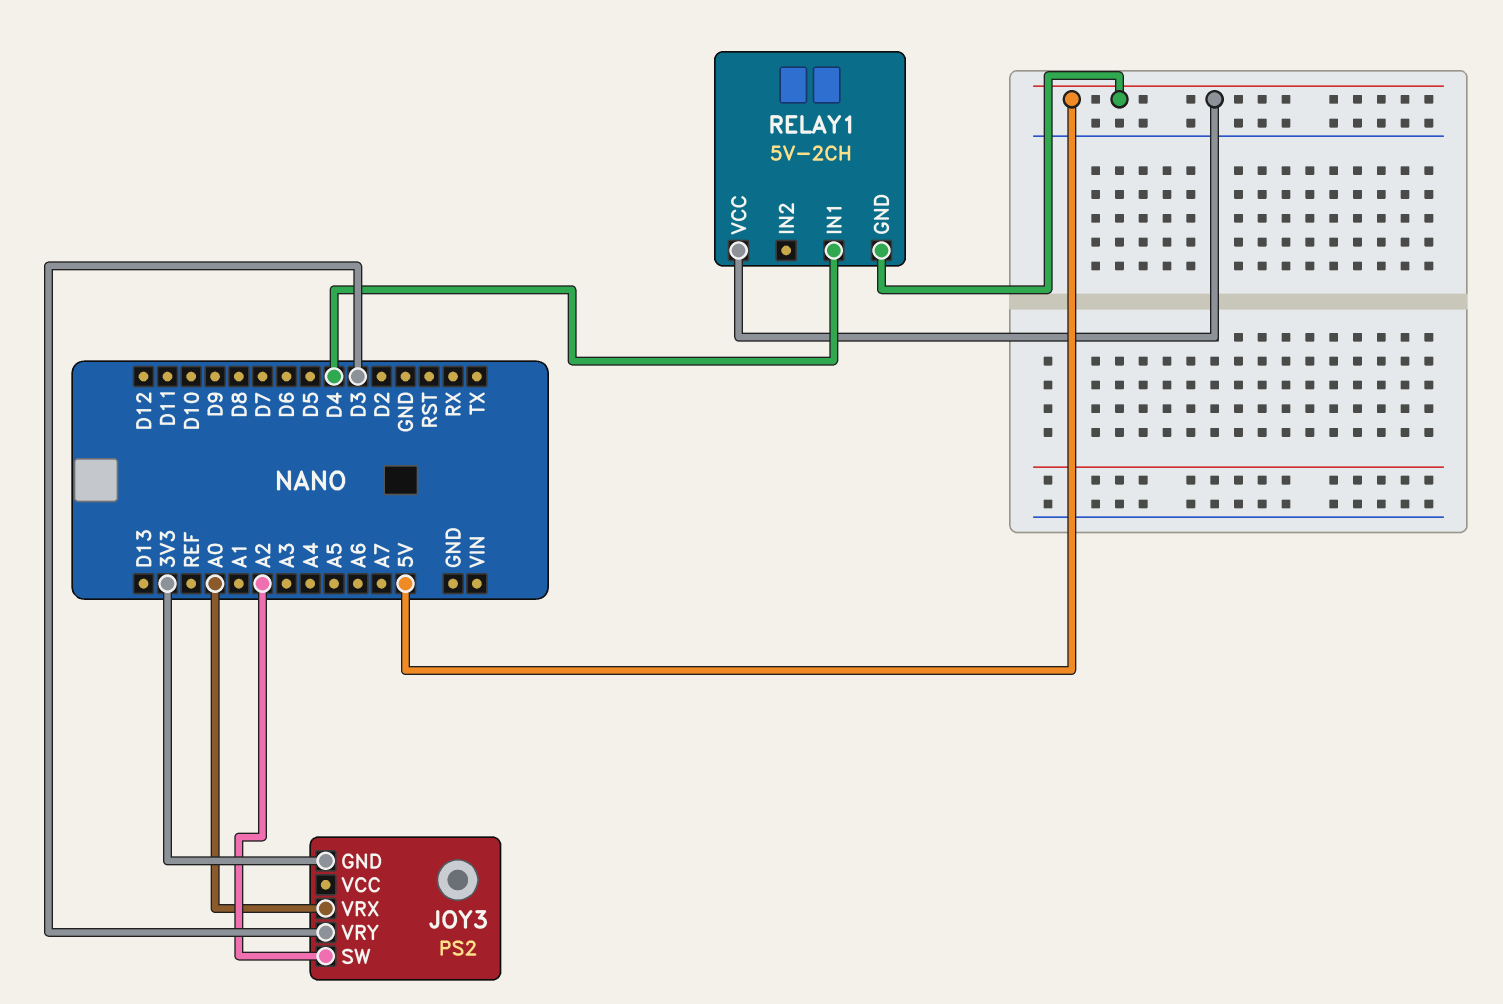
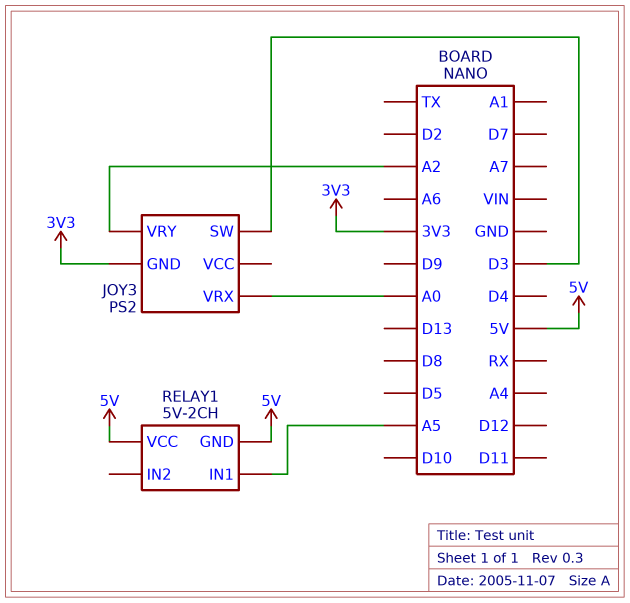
JOY3 pin SW: A2 -> D3
JOY3 pin VRY: D3 -> A2
RELAY1 pin IN1: D4 -> A5

